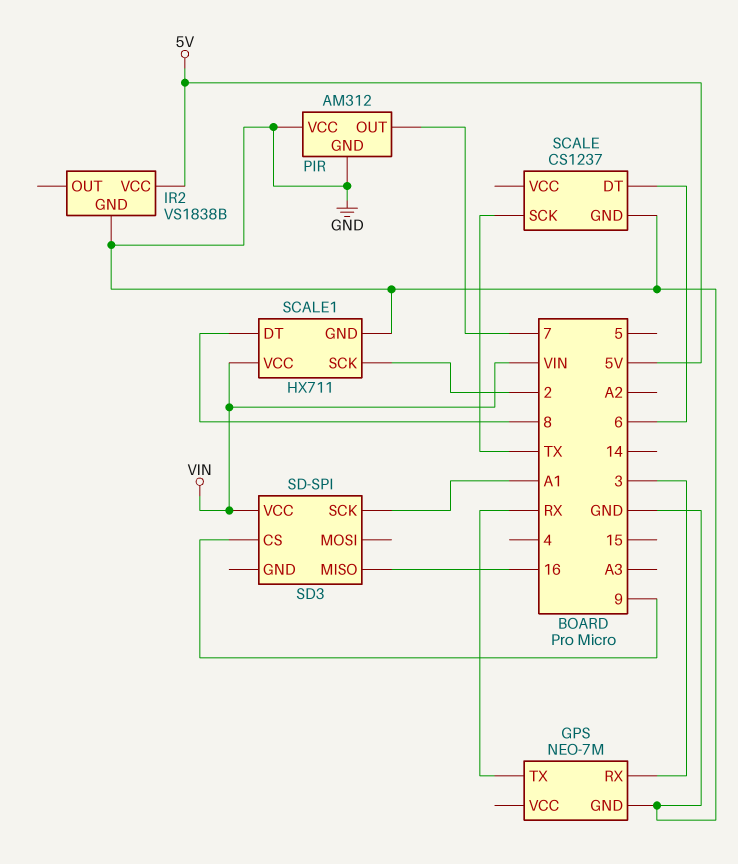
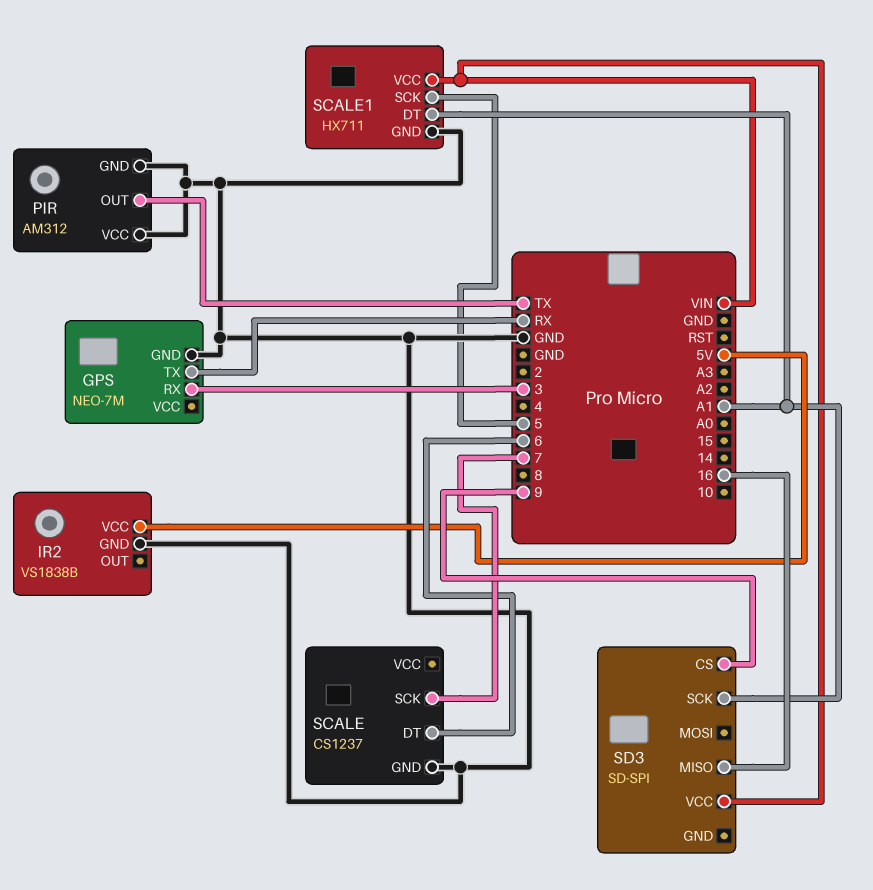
PIR pin OUT: 7 -> TX
SCALE pin SCK: TX -> 7
SCALE1 pin DT: 8 -> A1
SCALE1 pin SCK: 2 -> 5

